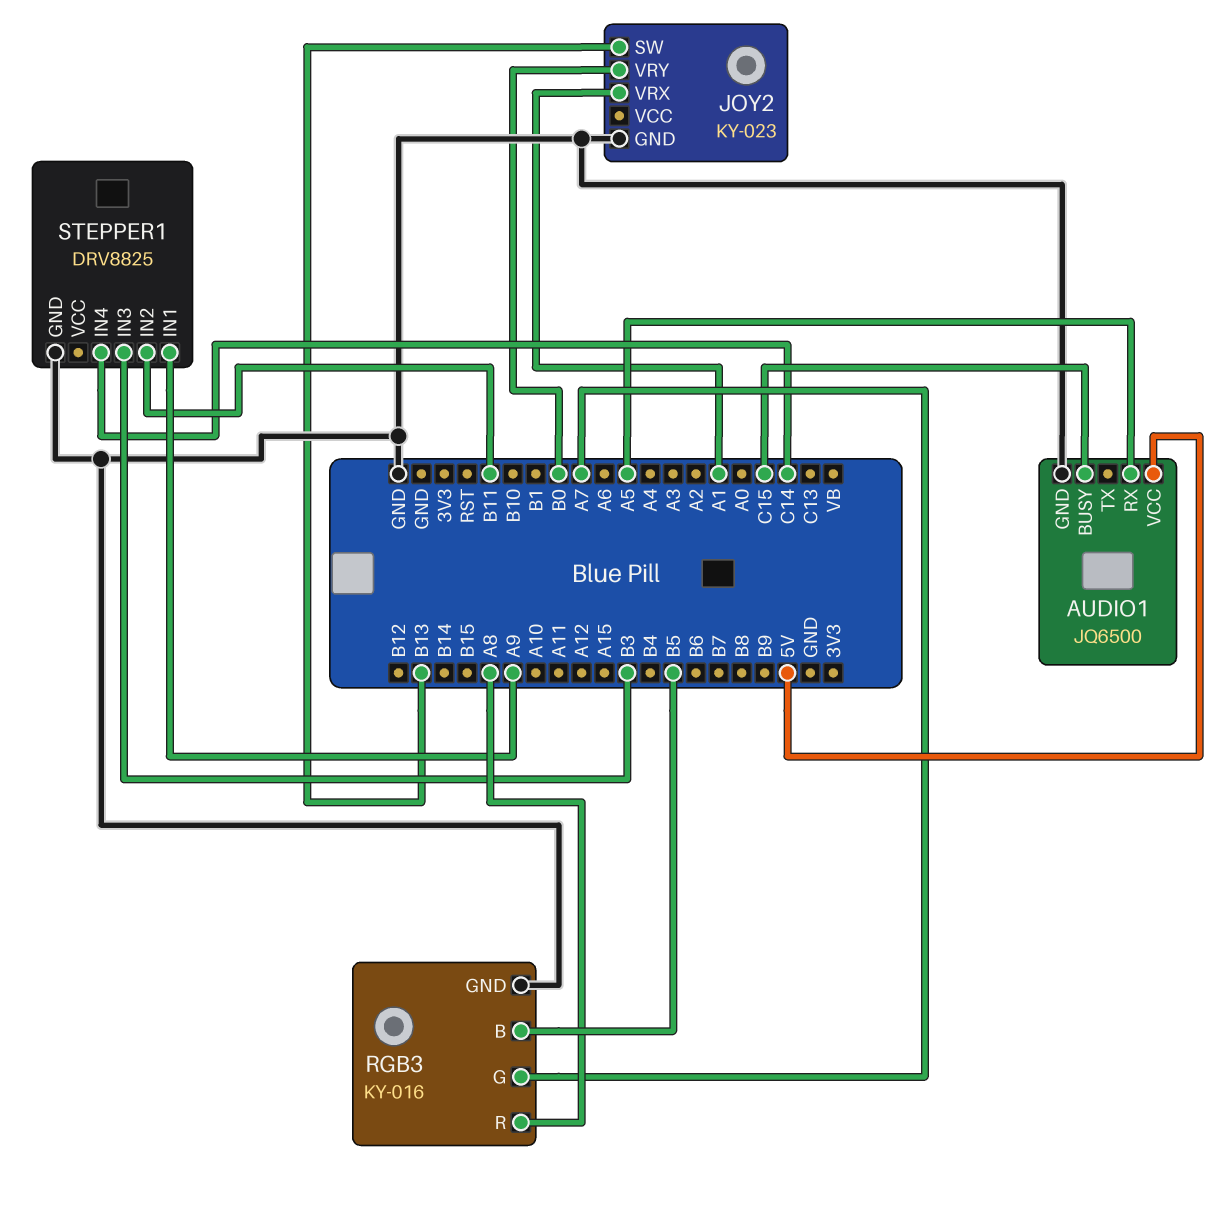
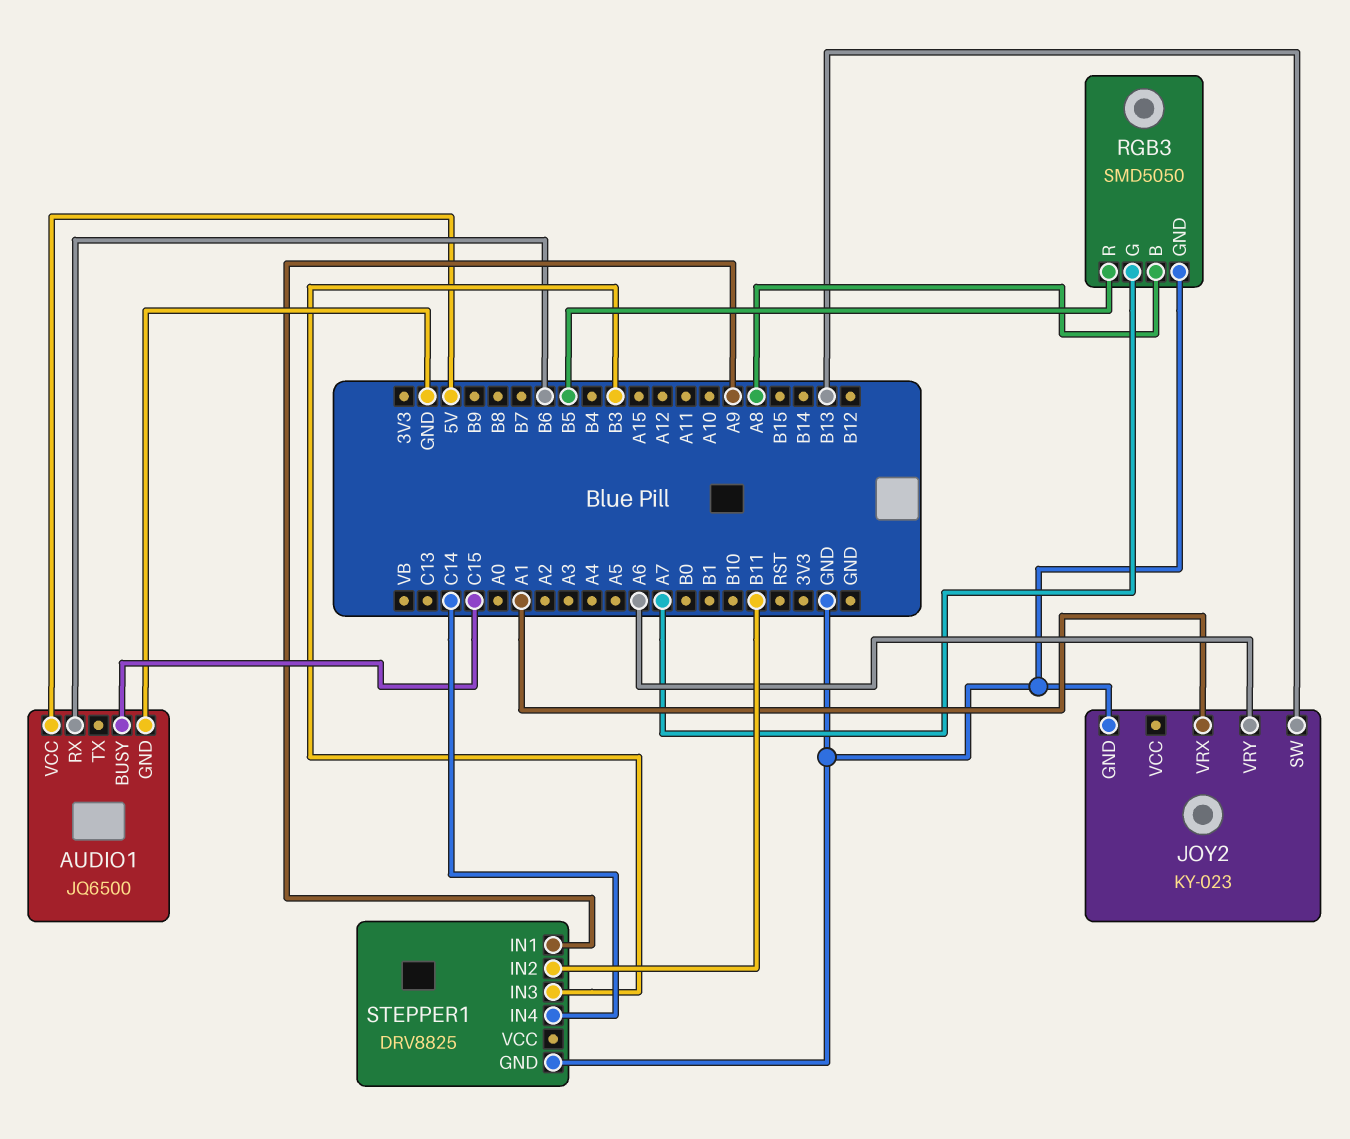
AUDIO1 pin RX: A5 -> B6
JOY2 pin VRY: B0 -> A6
RGB3: KY-016 -> SMD5050
RGB3 pin B: B5 -> A8
RGB3 pin R: A8 -> B5

